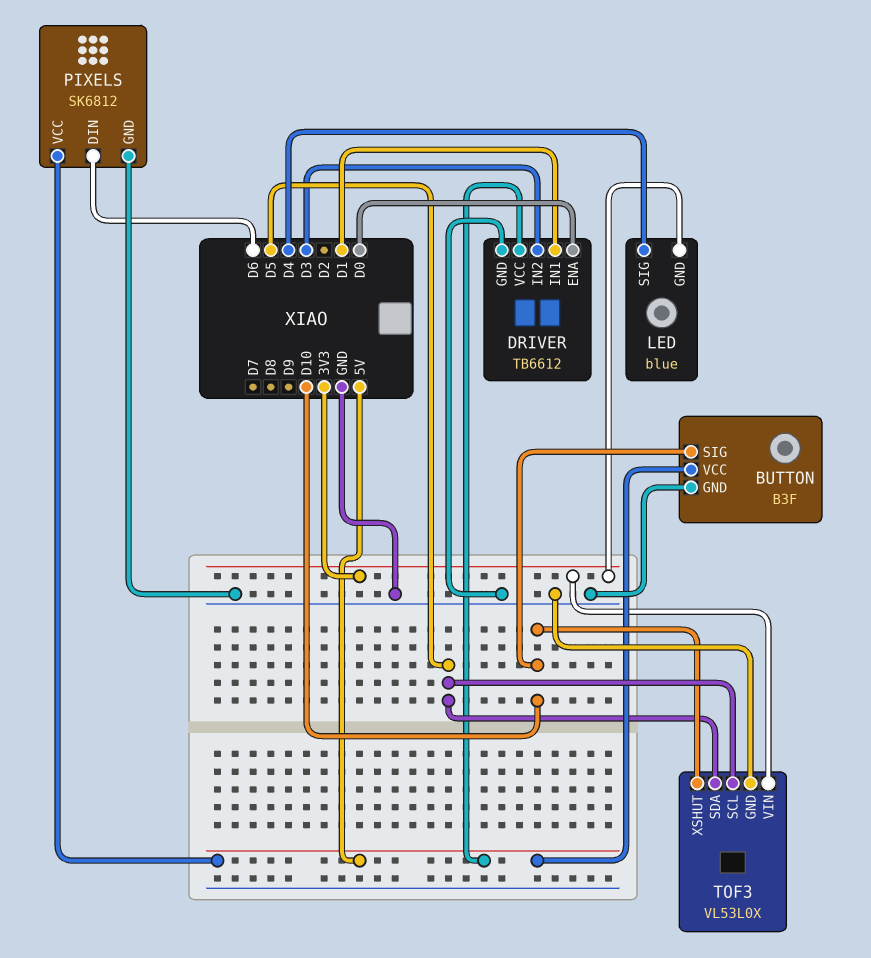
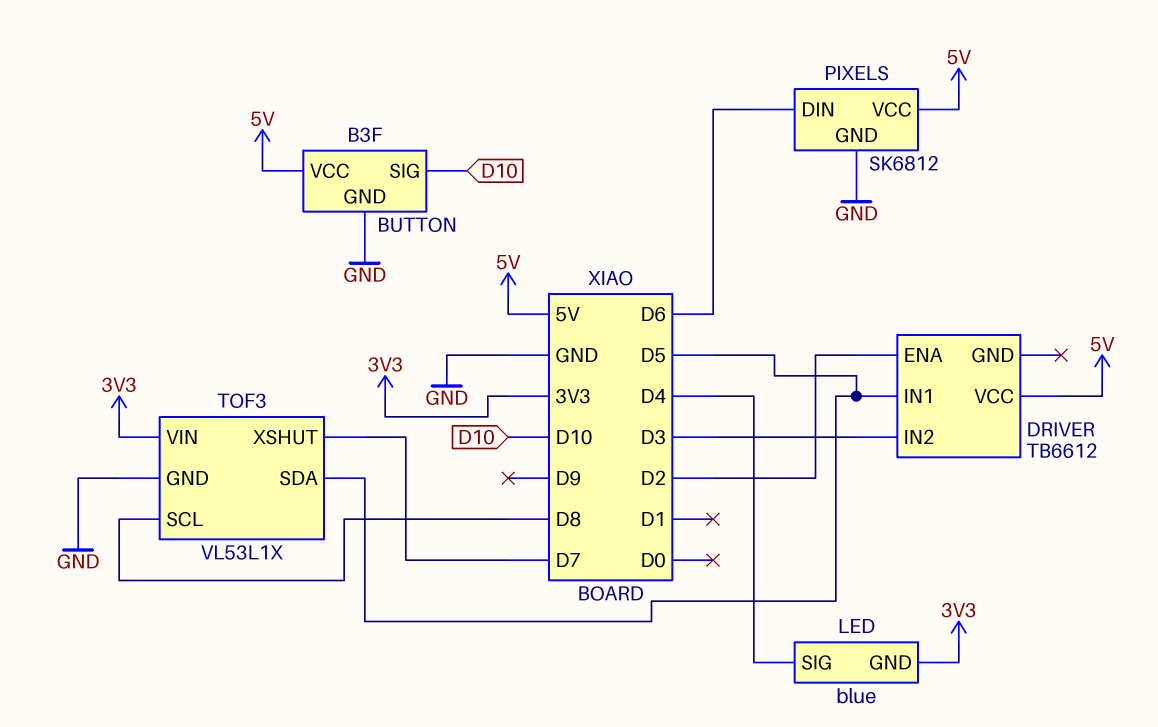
DRIVER pin ENA: D0 -> D2
DRIVER pin GND: GND -> none
DRIVER pin IN1: D1 -> D5
TOF3: VL53L0X -> VL53L1X
TOF3 pin SCL: D5 -> D8
TOF3 pin XSHUT: D10 -> D7

